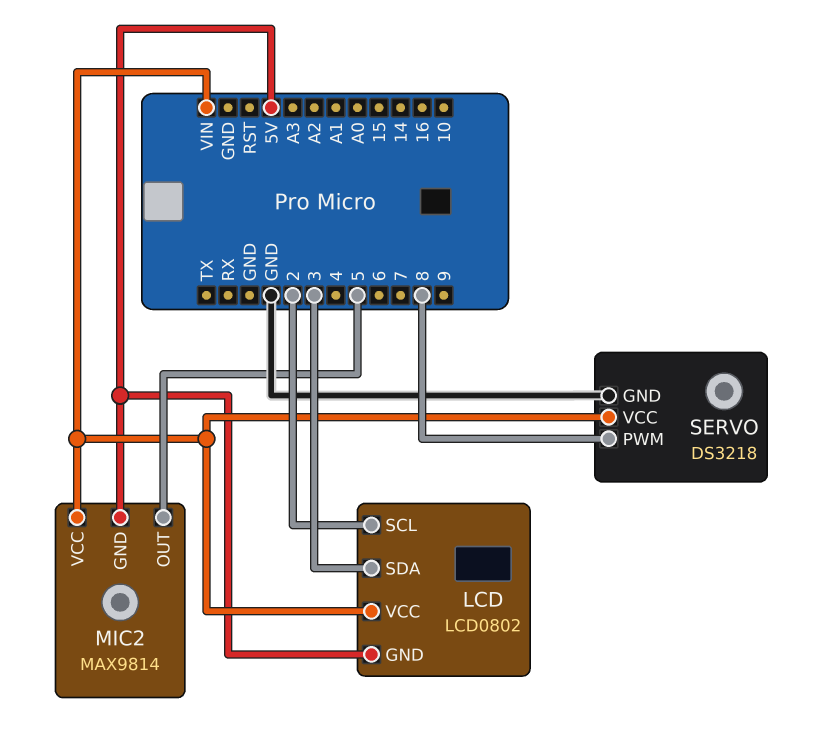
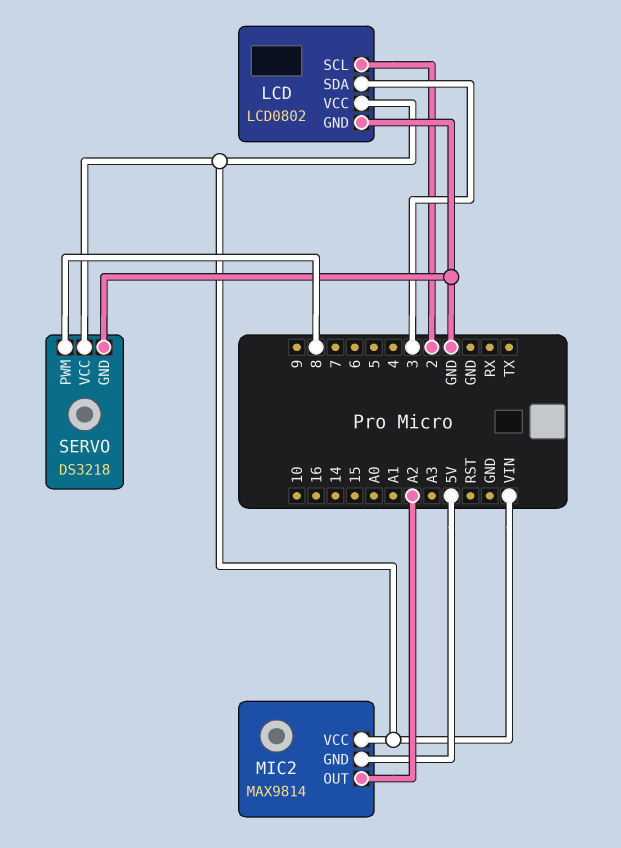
LCD pin GND: 5V -> GND
MIC2 pin OUT: 5 -> A2

